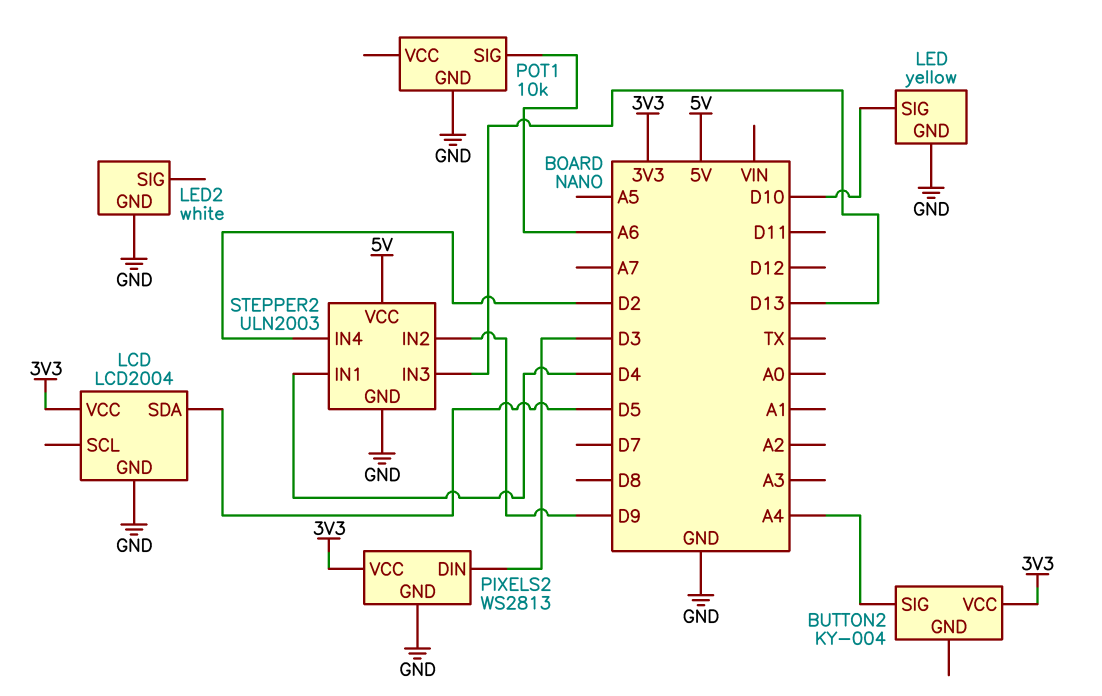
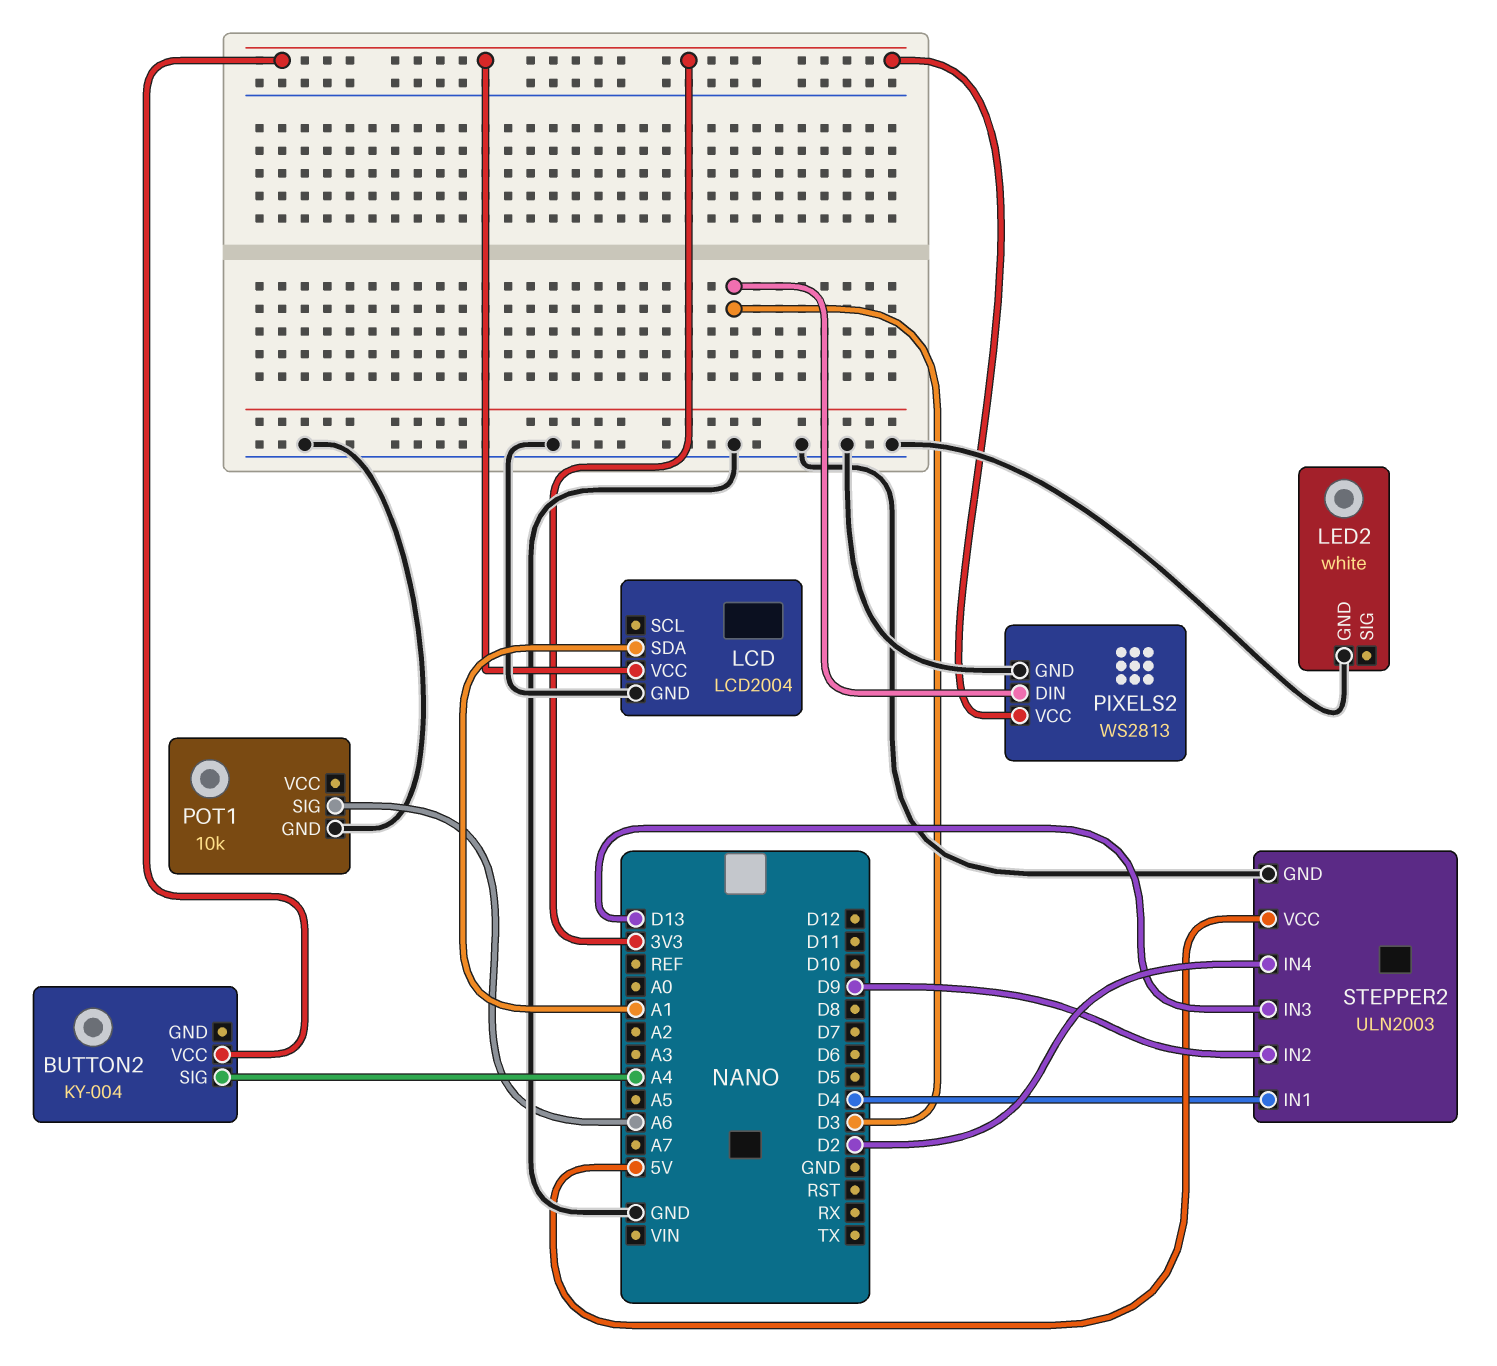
LCD pin SDA: D5 -> A1
LED: yellow -> none
LED pin GND: GND -> none
LED pin SIG: D10 -> none

